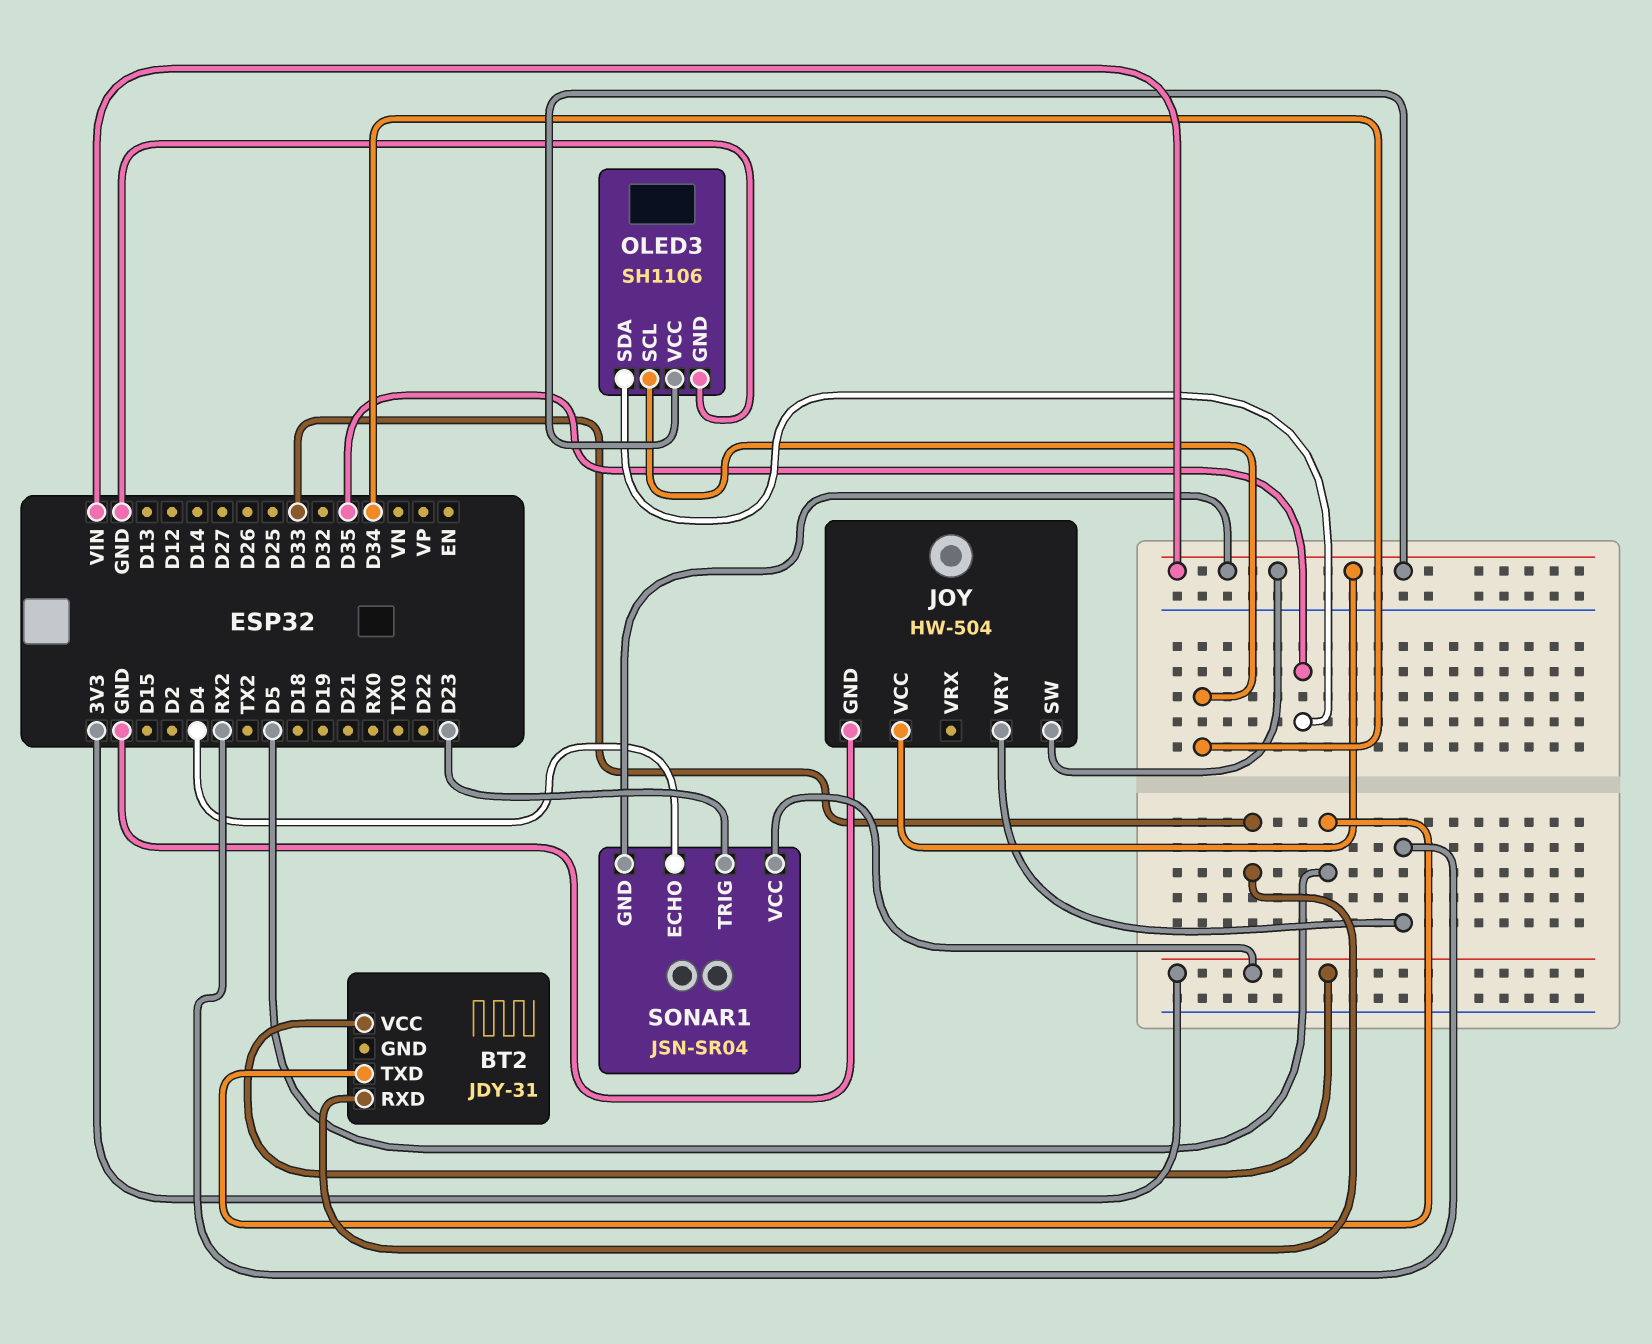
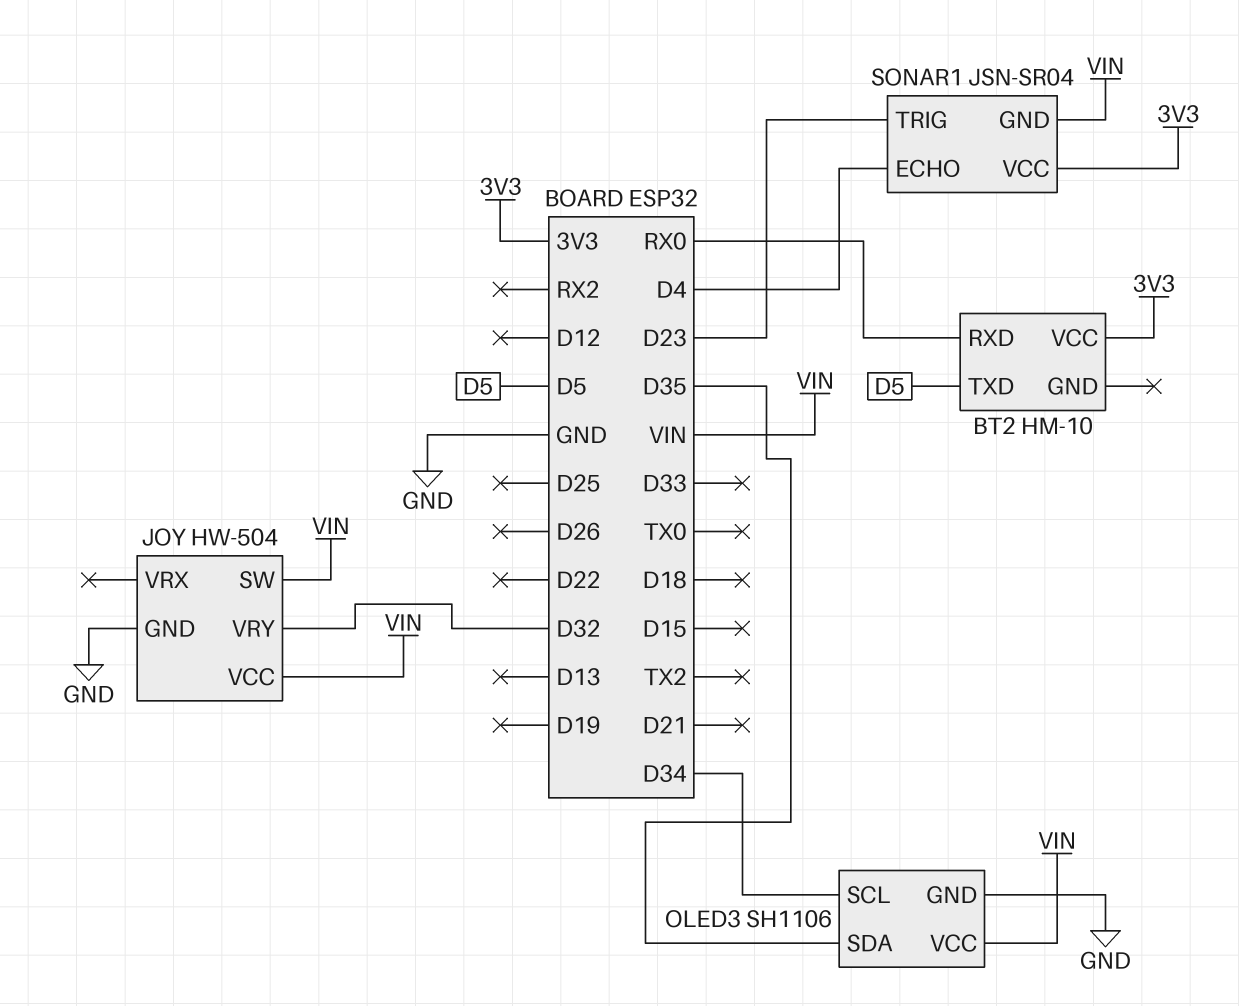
BT2: JDY-31 -> HM-10
BT2 pin RXD: D33 -> RX0
JOY pin VRY: RX2 -> D32

